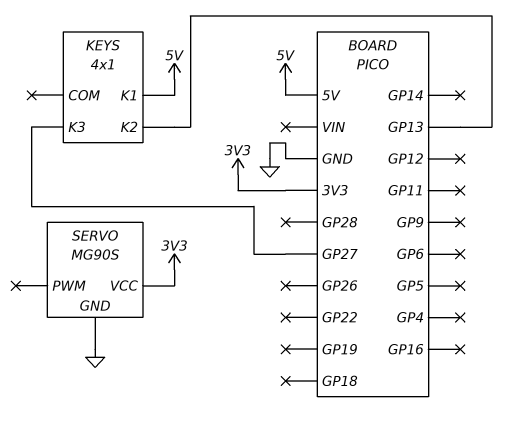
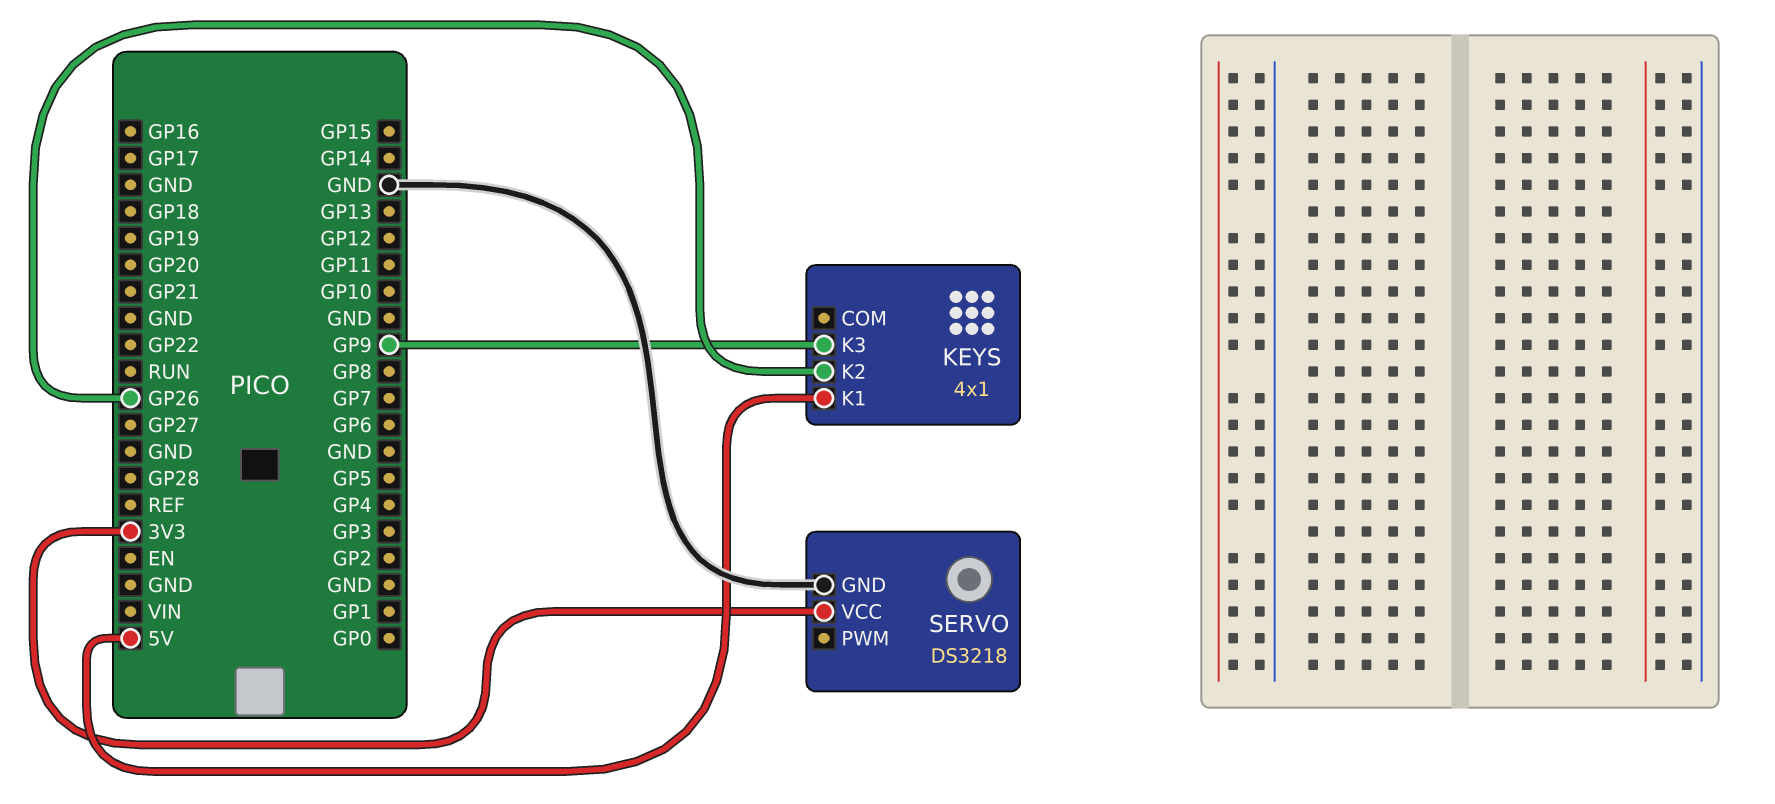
KEYS pin K2: GP13 -> GP26
KEYS pin K3: GP27 -> GP9
SERVO: MG90S -> DS3218

